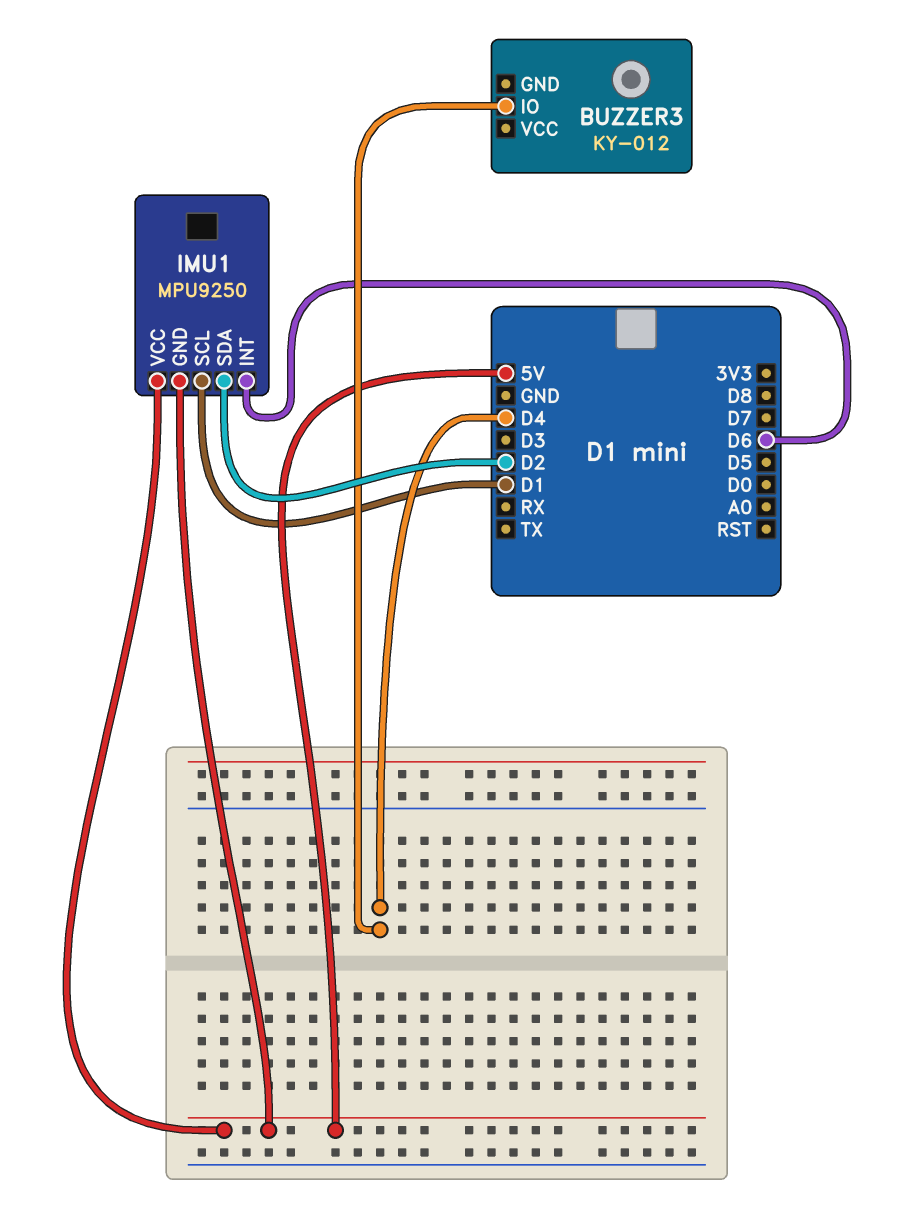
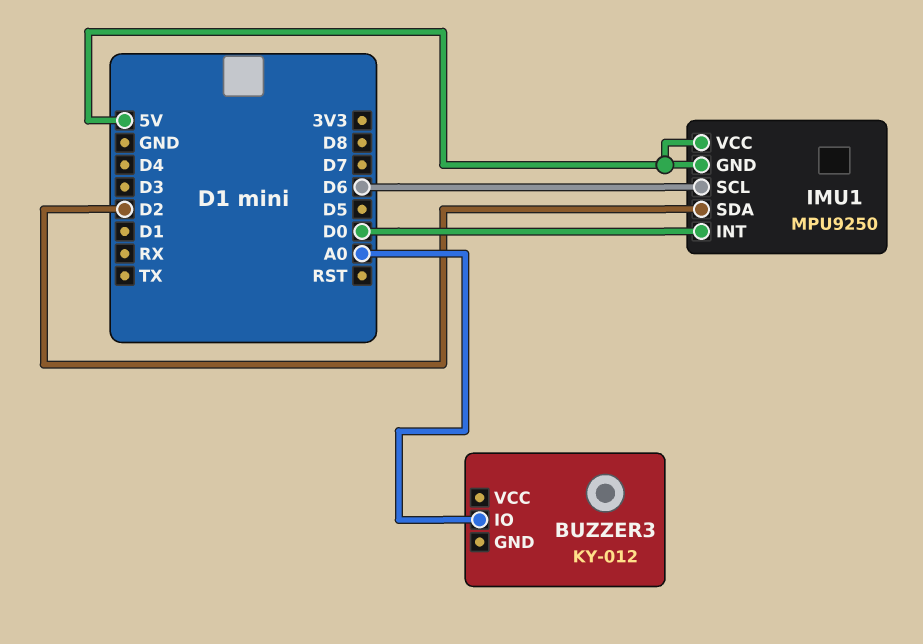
BUZZER3 pin IO: D4 -> A0
IMU1 pin INT: D6 -> D0
IMU1 pin SCL: D1 -> D6

